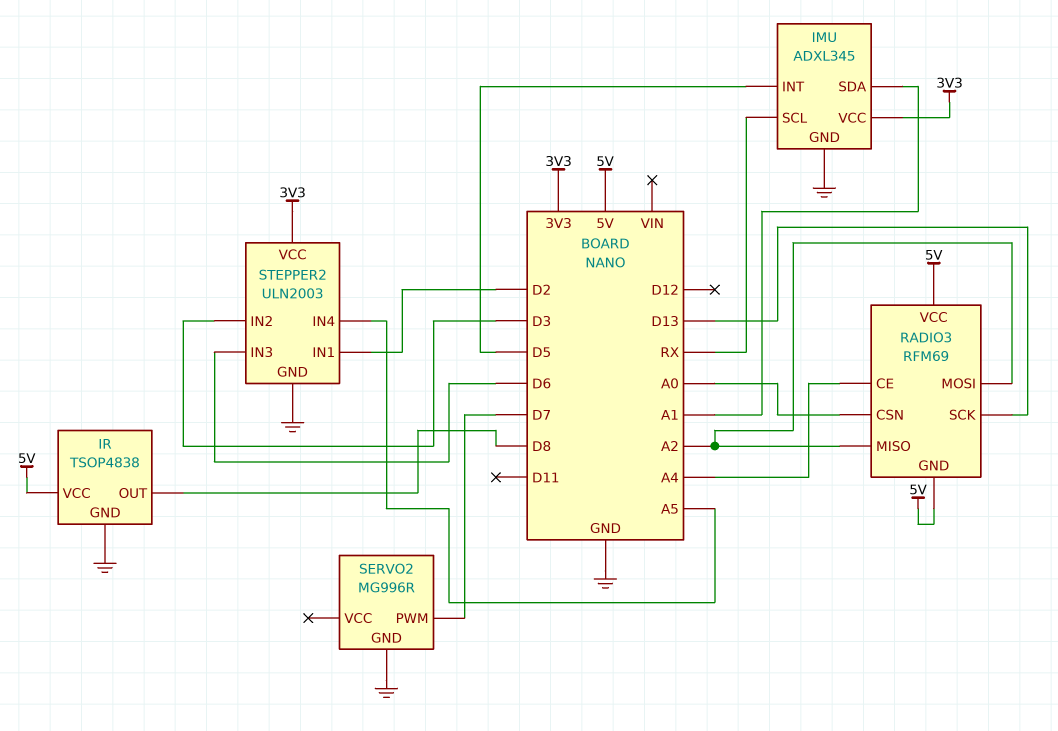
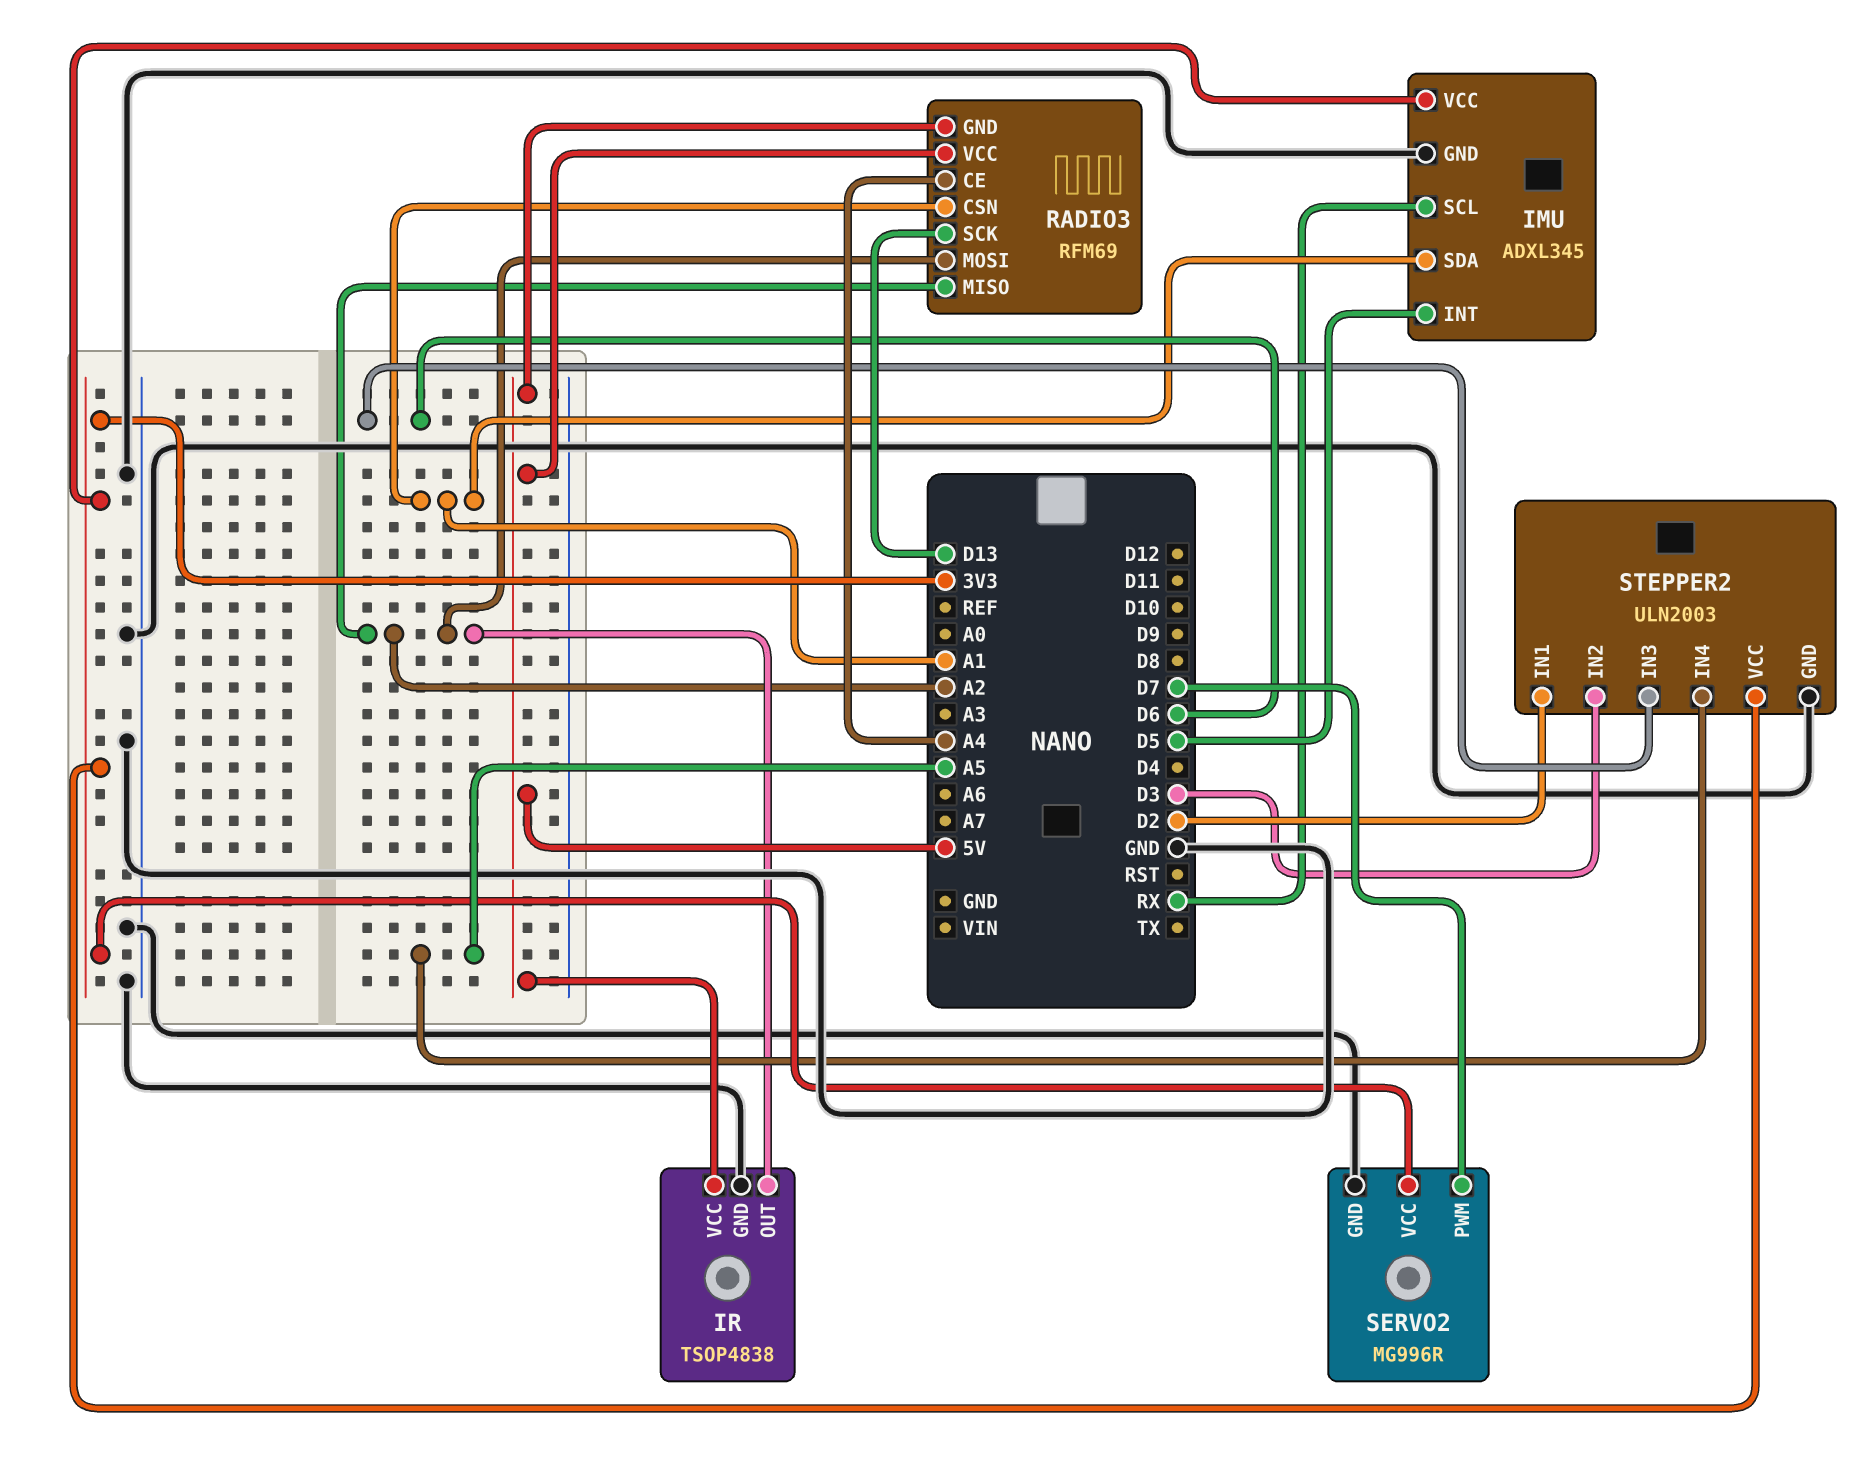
IR pin OUT: D8 -> A2
RADIO3 pin CSN: A0 -> A1
SERVO2 pin VCC: none -> 3V3

